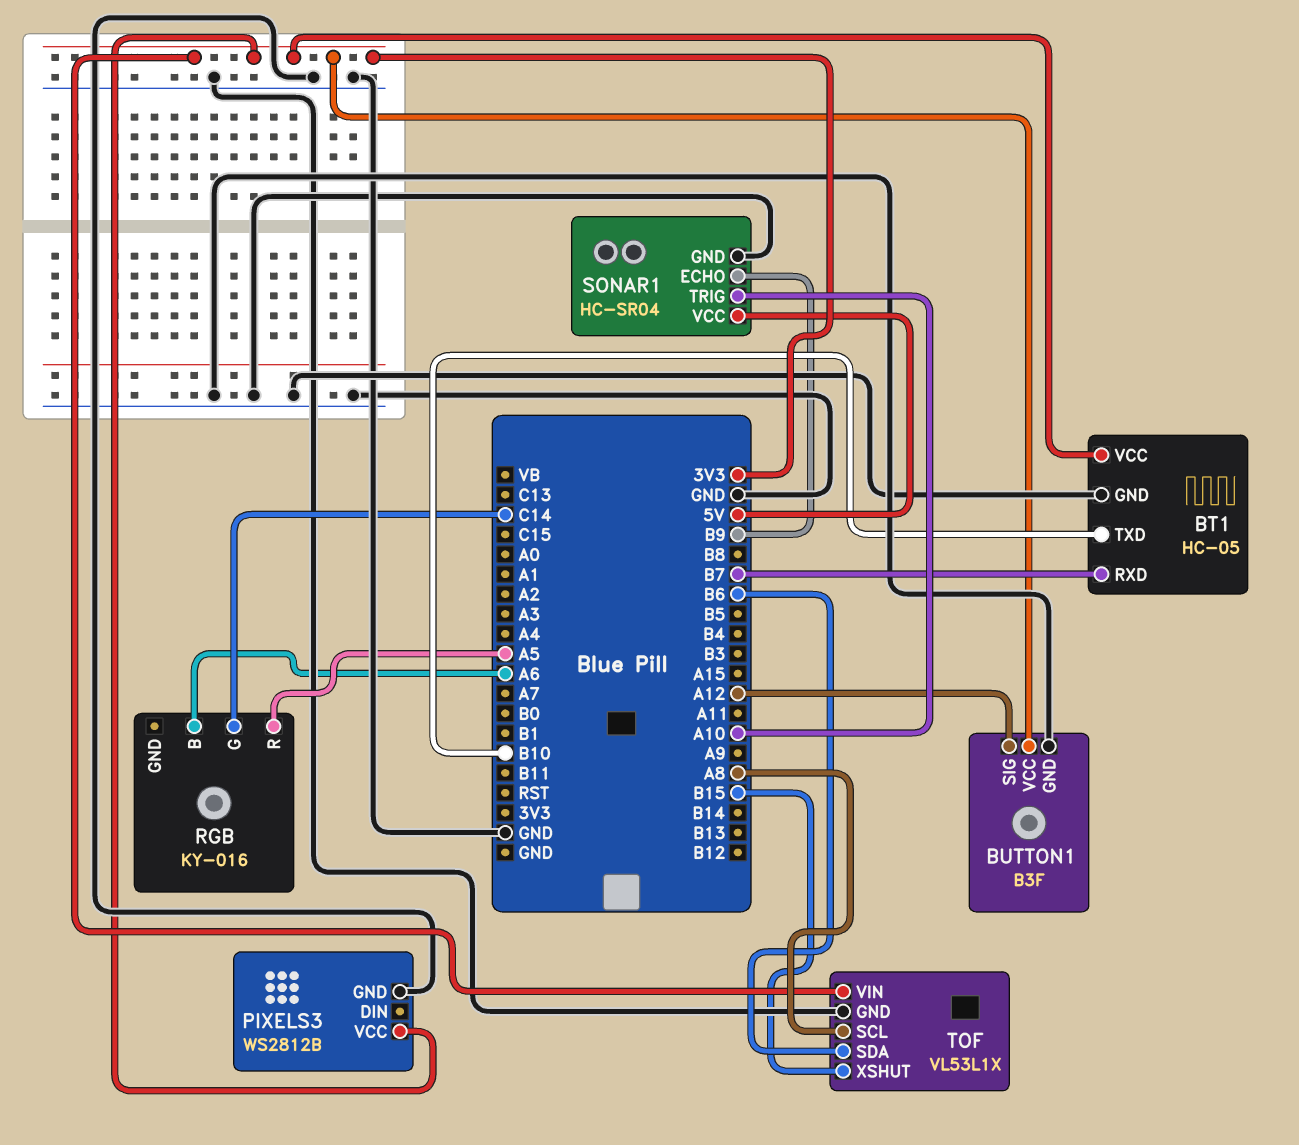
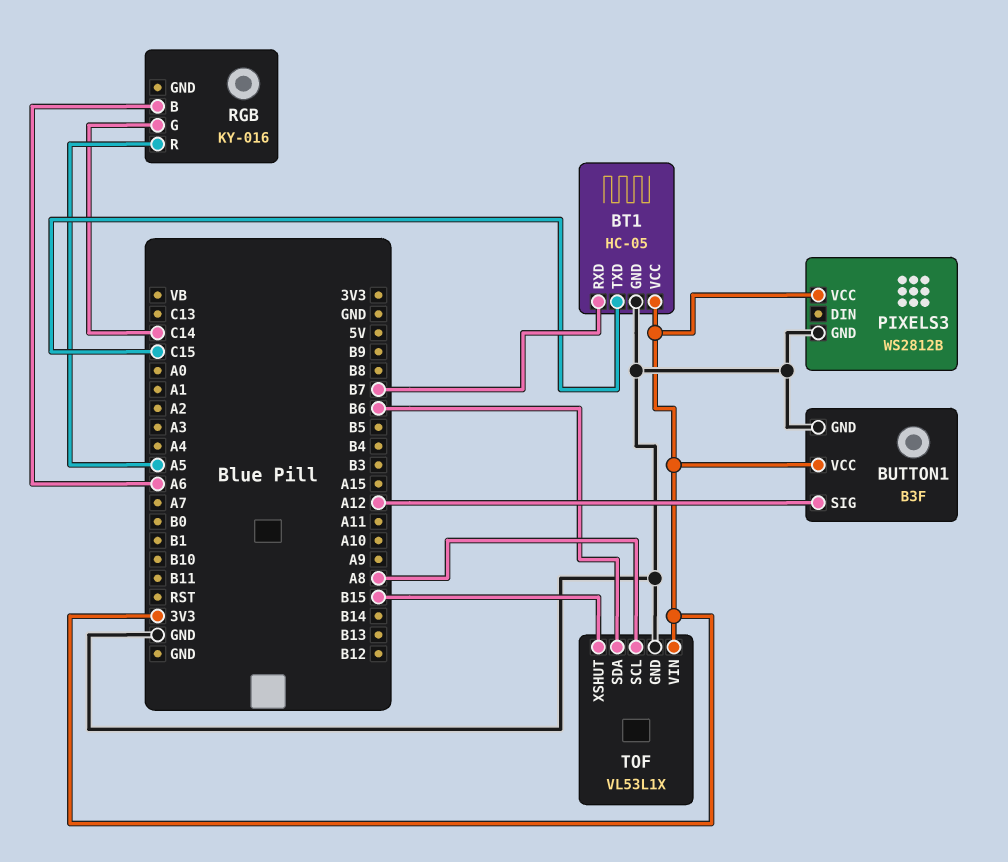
BT1 pin TXD: B10 -> C15
SONAR1: HC-SR04 -> none
SONAR1 pin ECHO: B9 -> none
SONAR1 pin GND: GND -> none
SONAR1 pin TRIG: A10 -> none
SONAR1 pin VCC: 5V -> none

